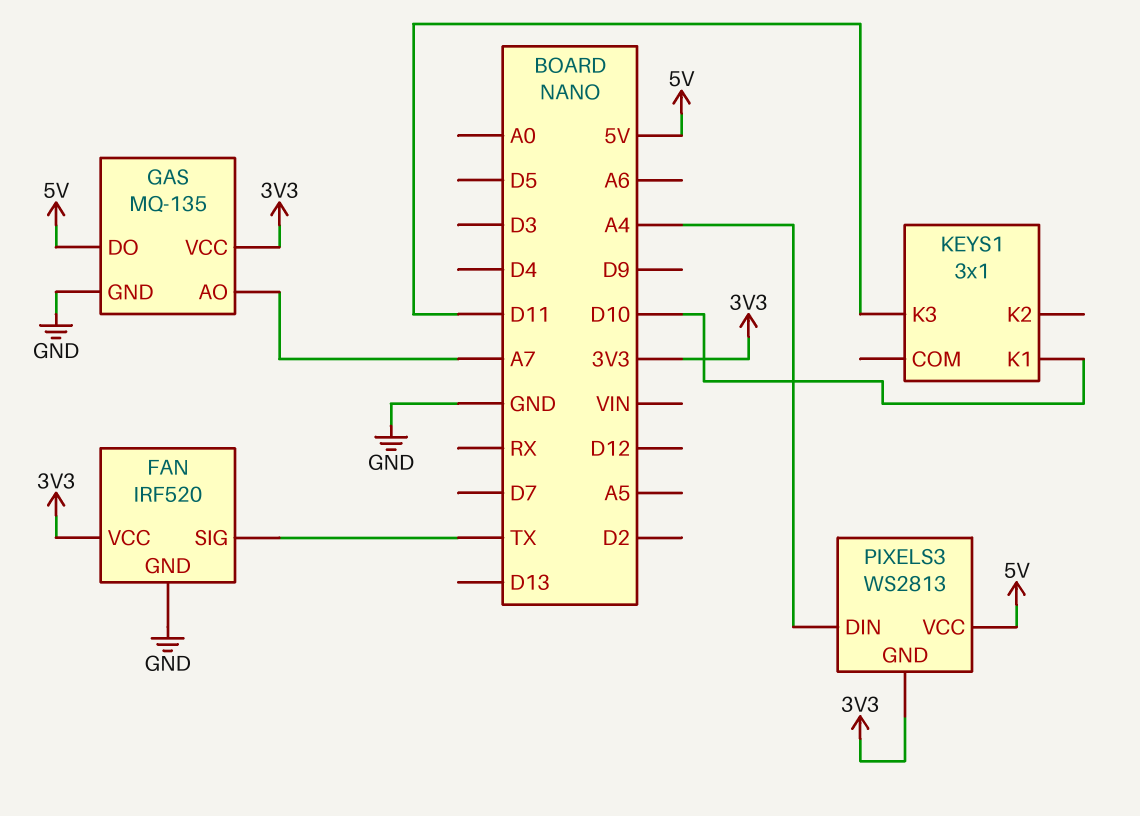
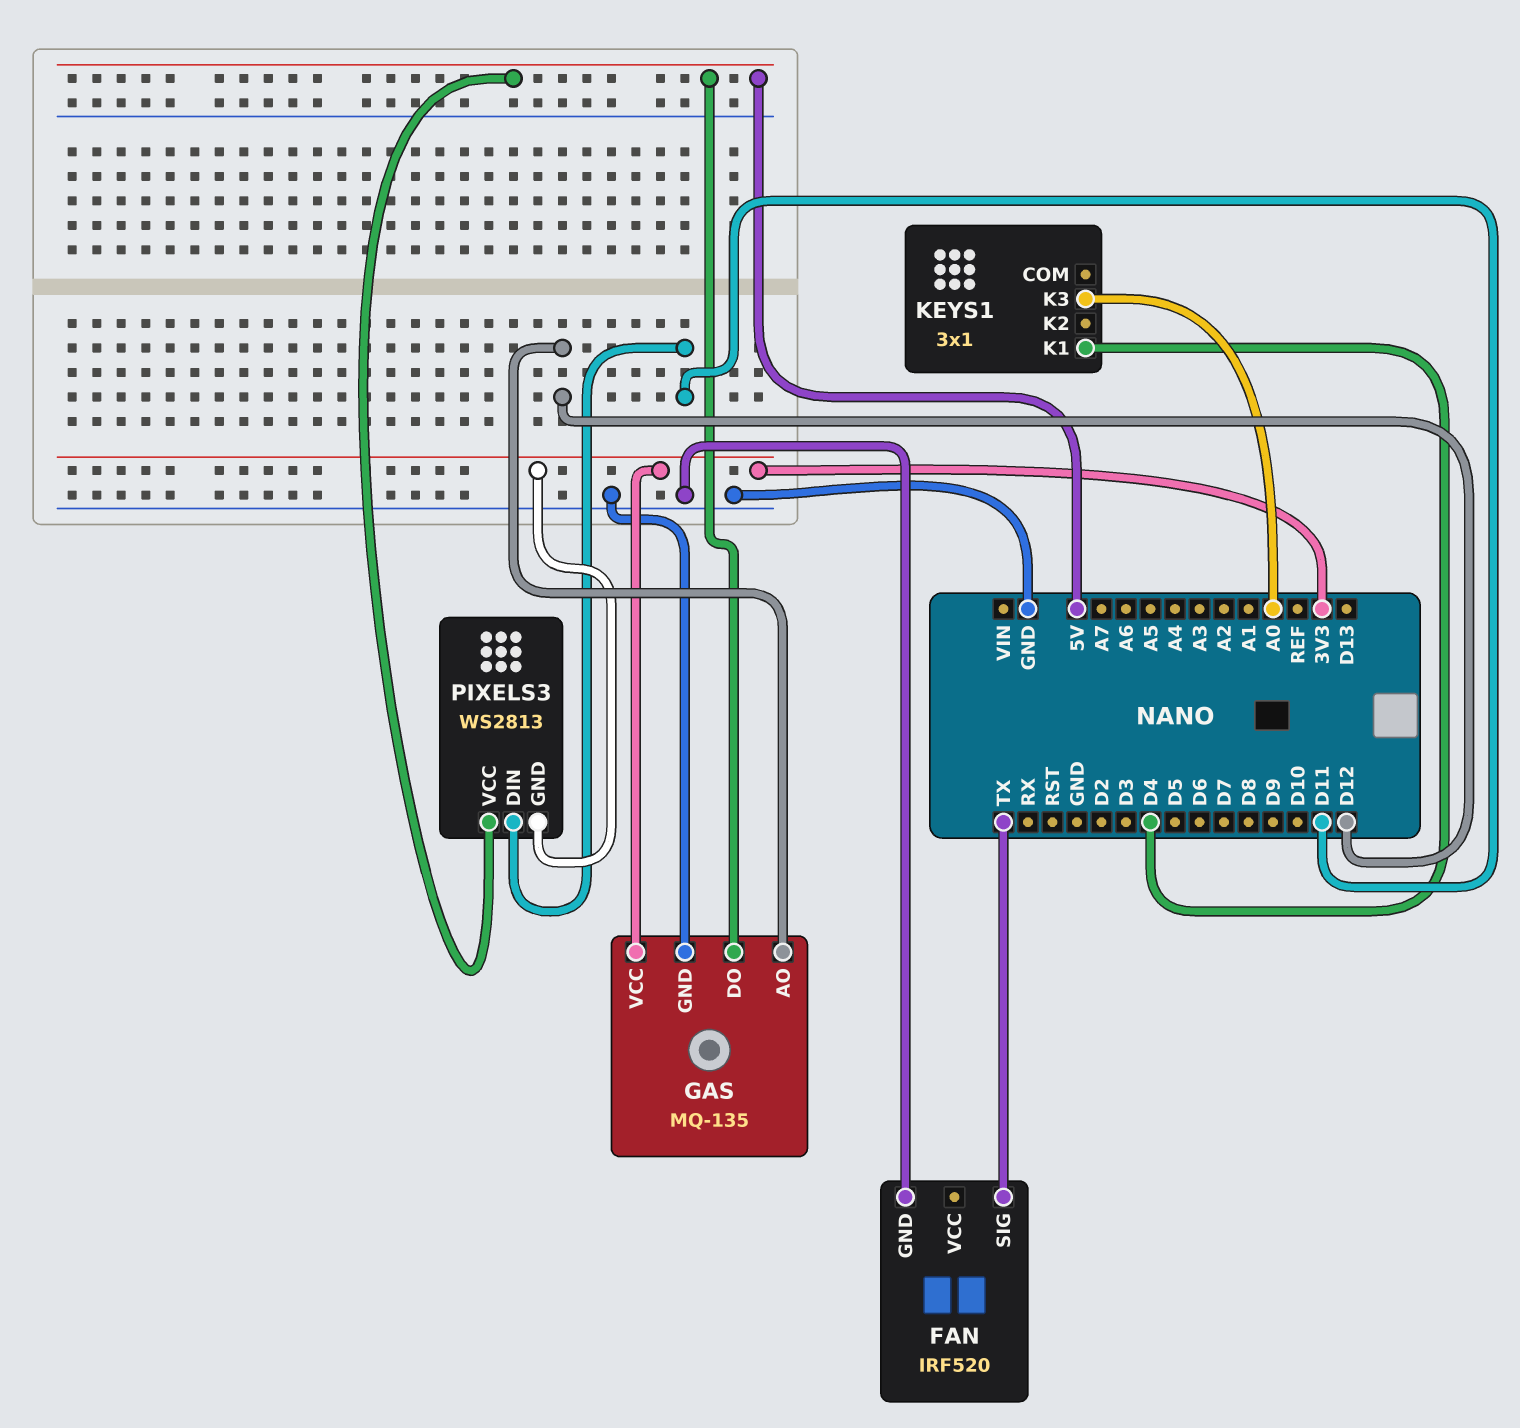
FAN pin VCC: 3V3 -> none
GAS pin AO: A7 -> D12
KEYS1 pin K1: D10 -> D4
KEYS1 pin K3: D11 -> A0
PIXELS3 pin DIN: A4 -> D11

